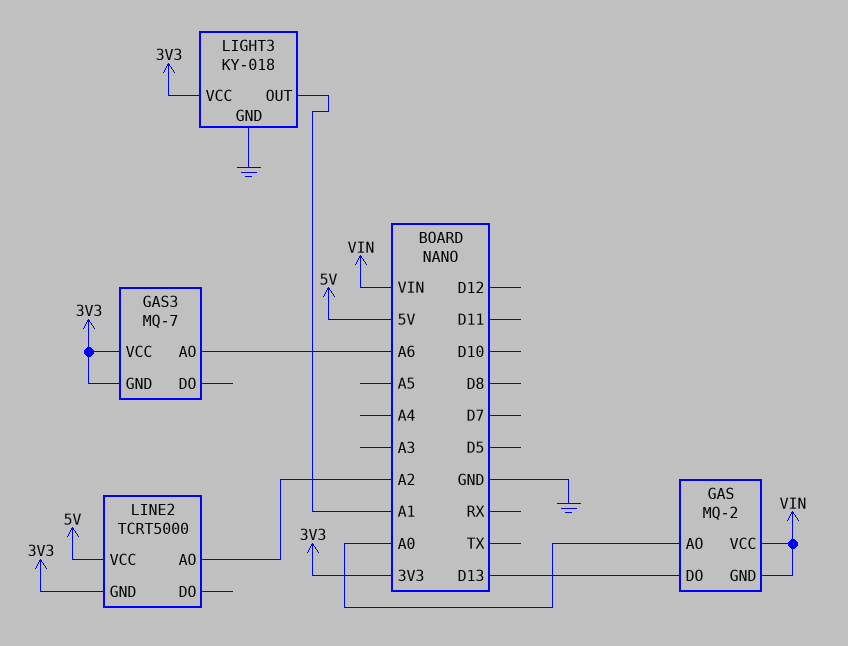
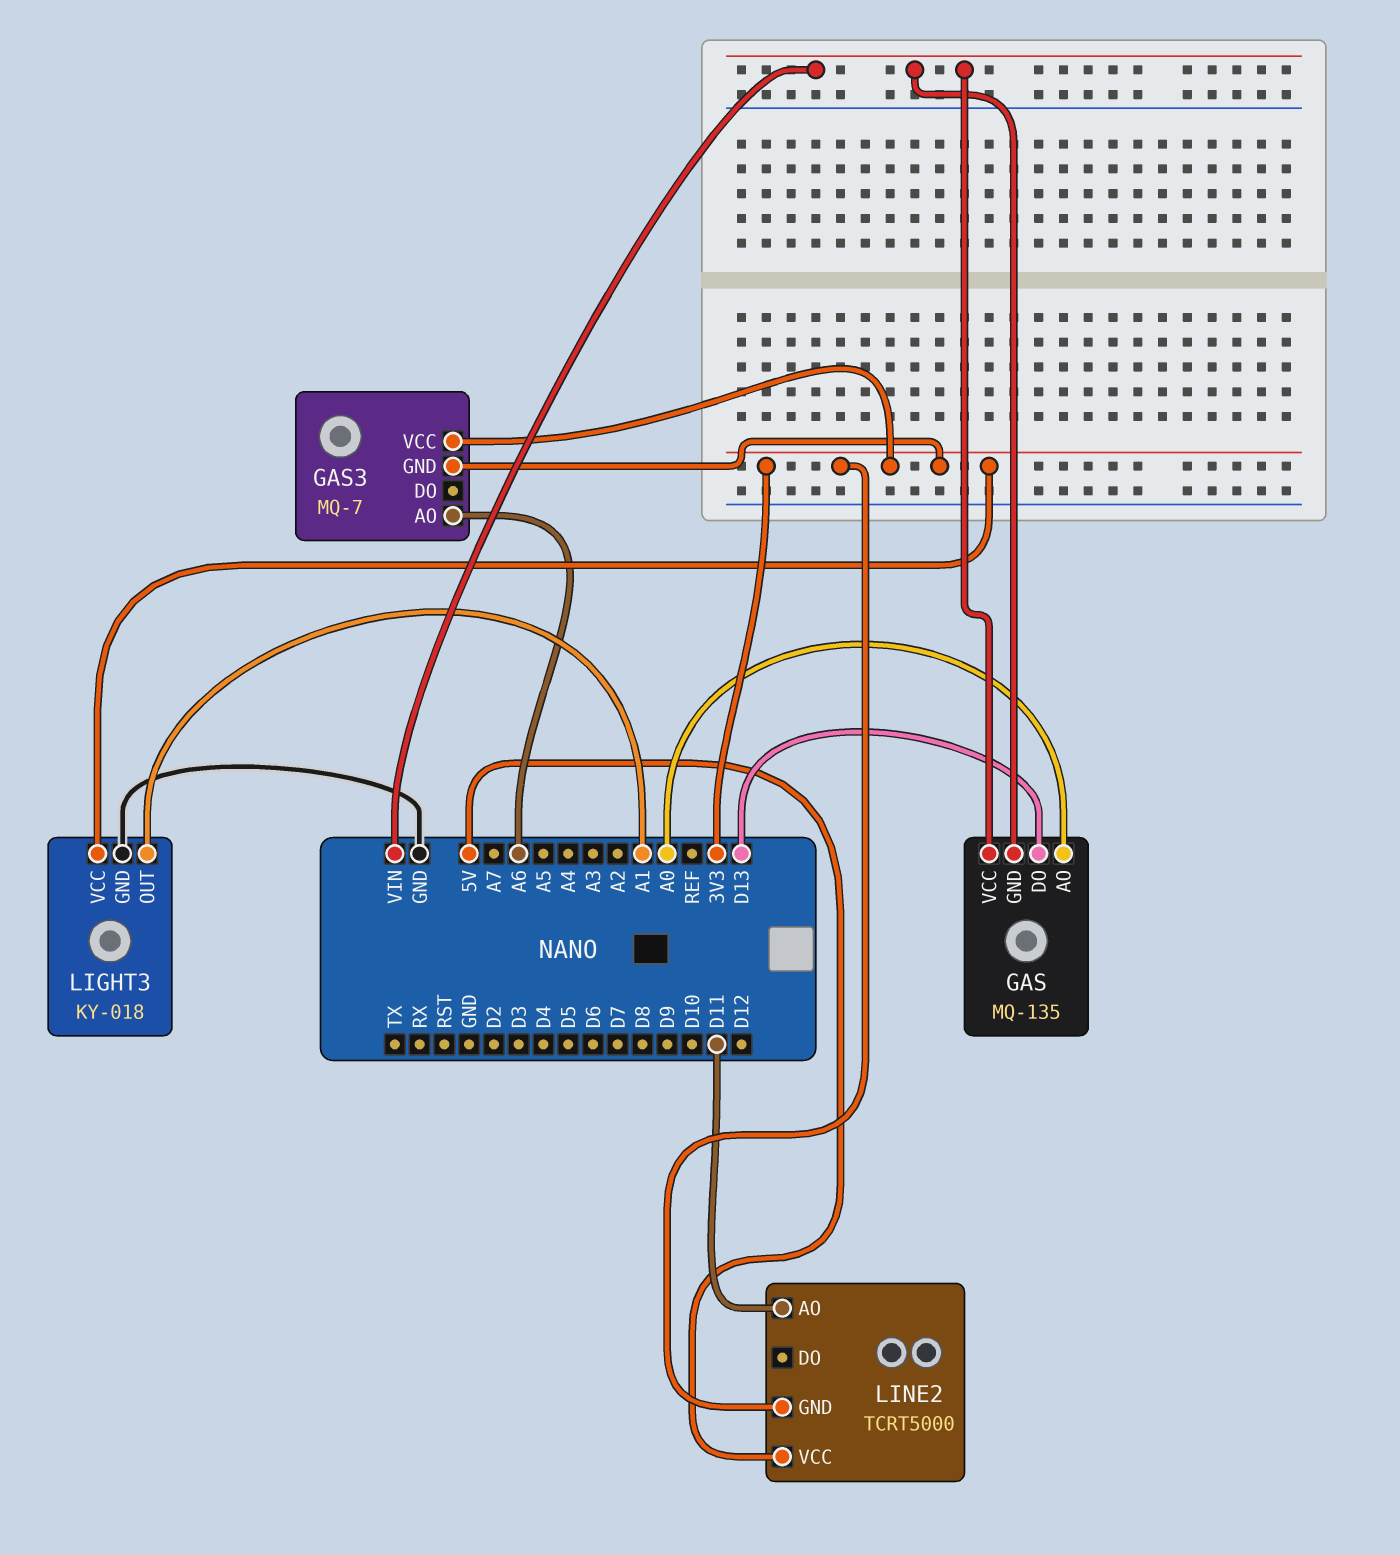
GAS: MQ-2 -> MQ-135
LINE2 pin AO: A2 -> D11

